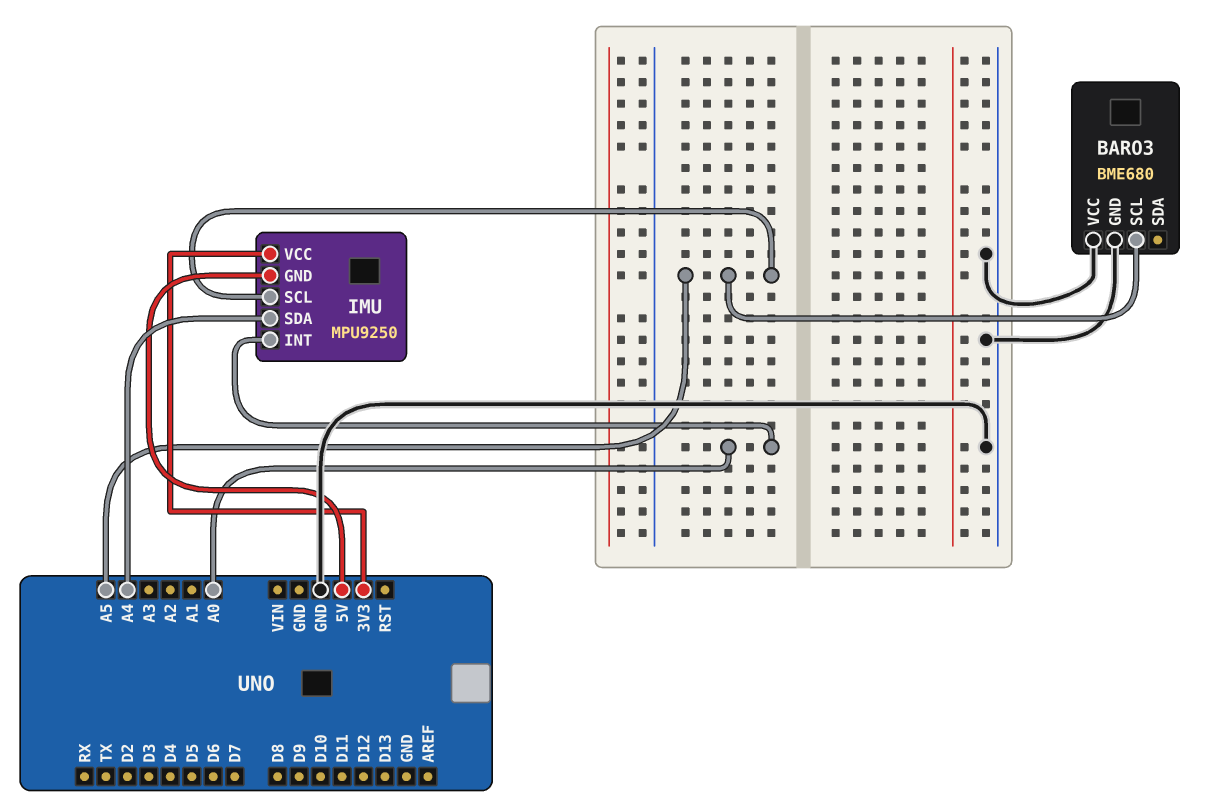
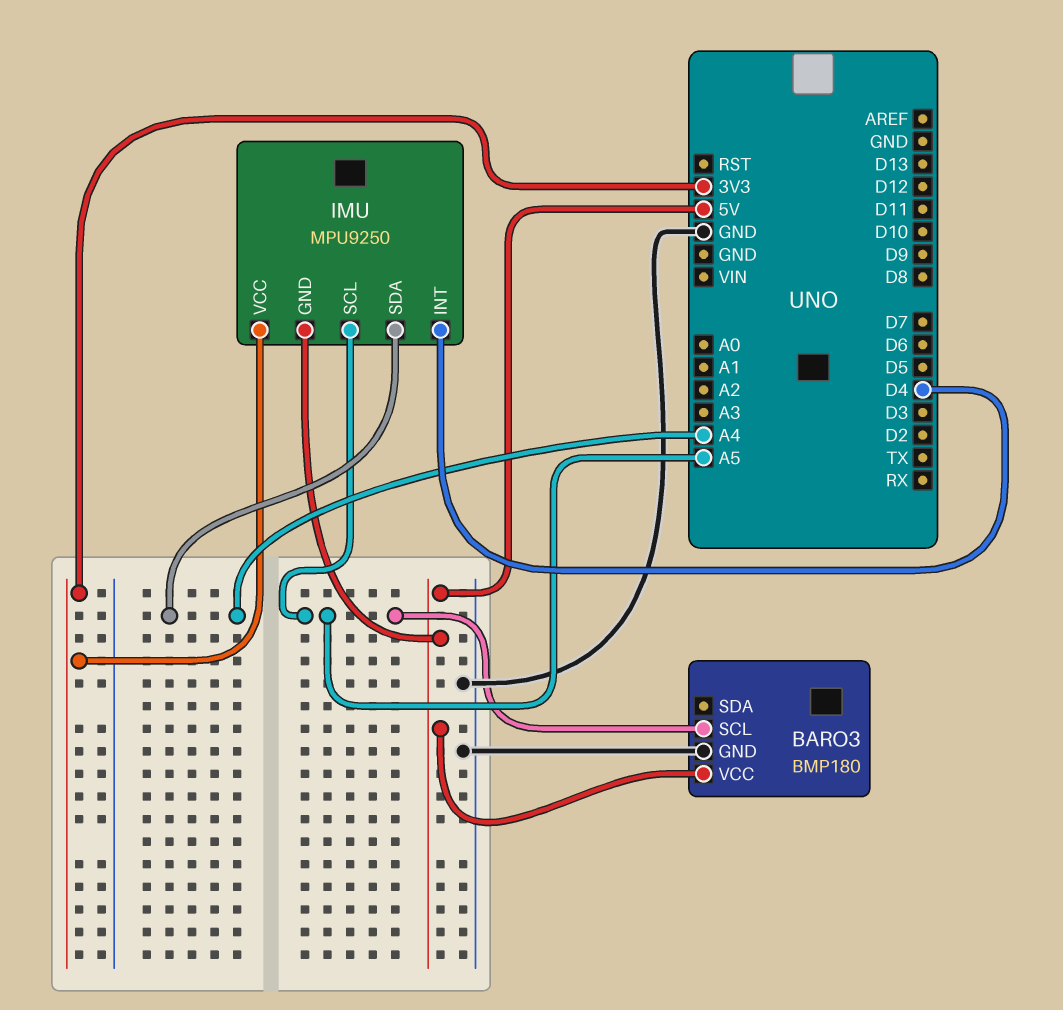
BARO3: BME680 -> BMP180
BARO3 pin VCC: GND -> 5V
IMU pin INT: A0 -> D4

